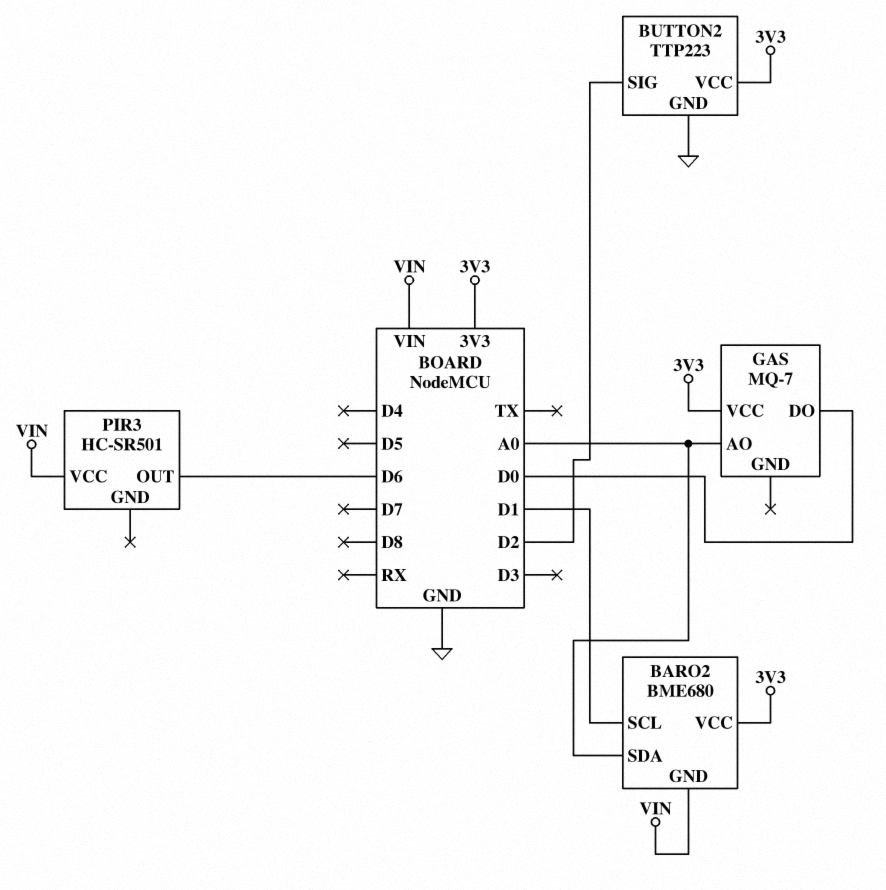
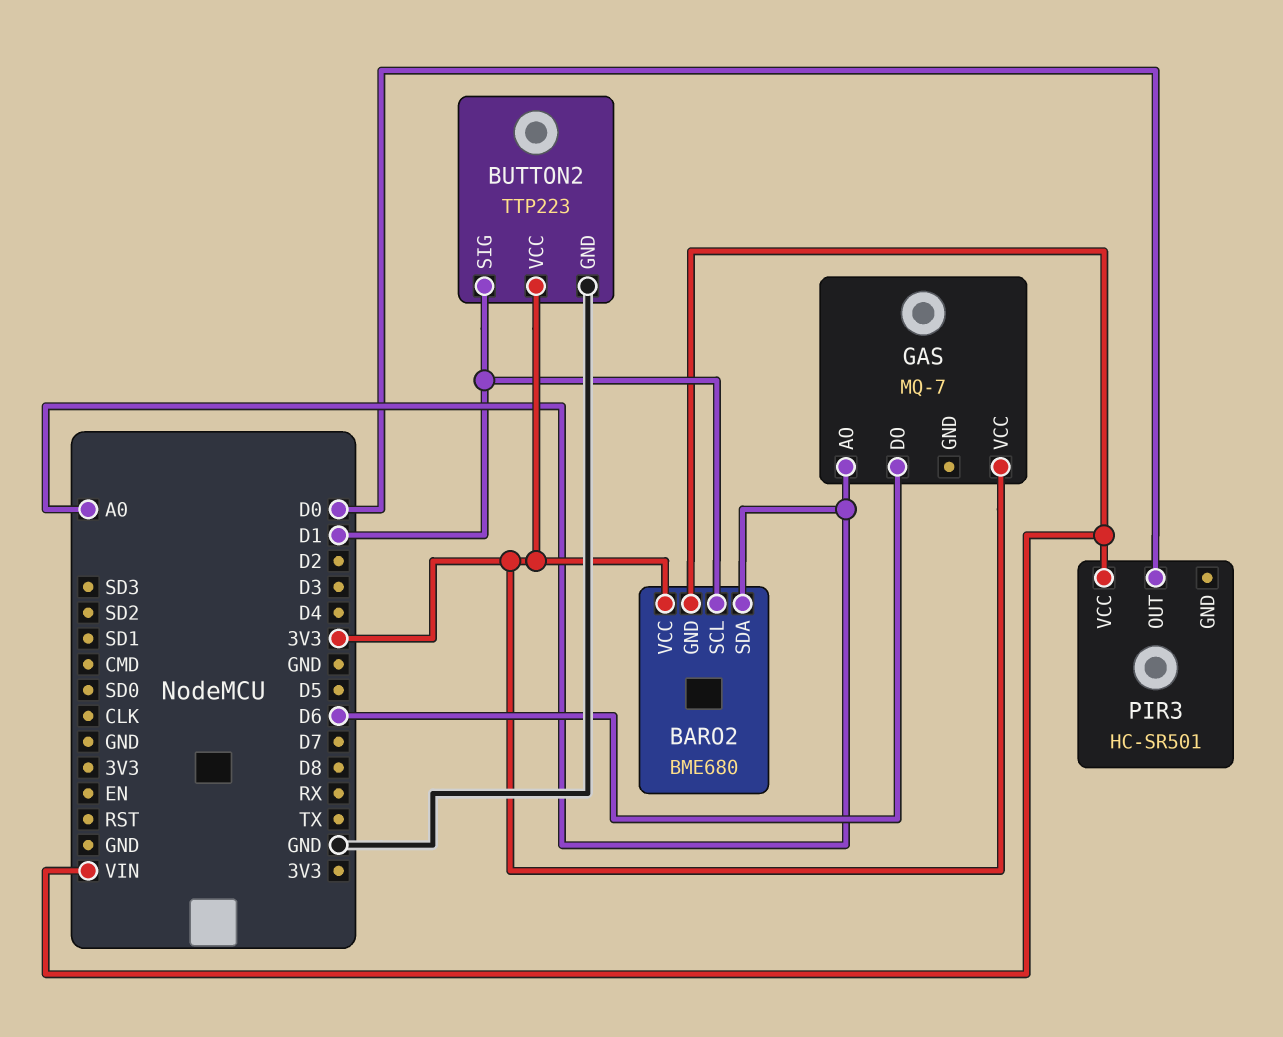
BUTTON2 pin SIG: D2 -> D1
GAS pin DO: D0 -> D6
PIR3 pin OUT: D6 -> D0

